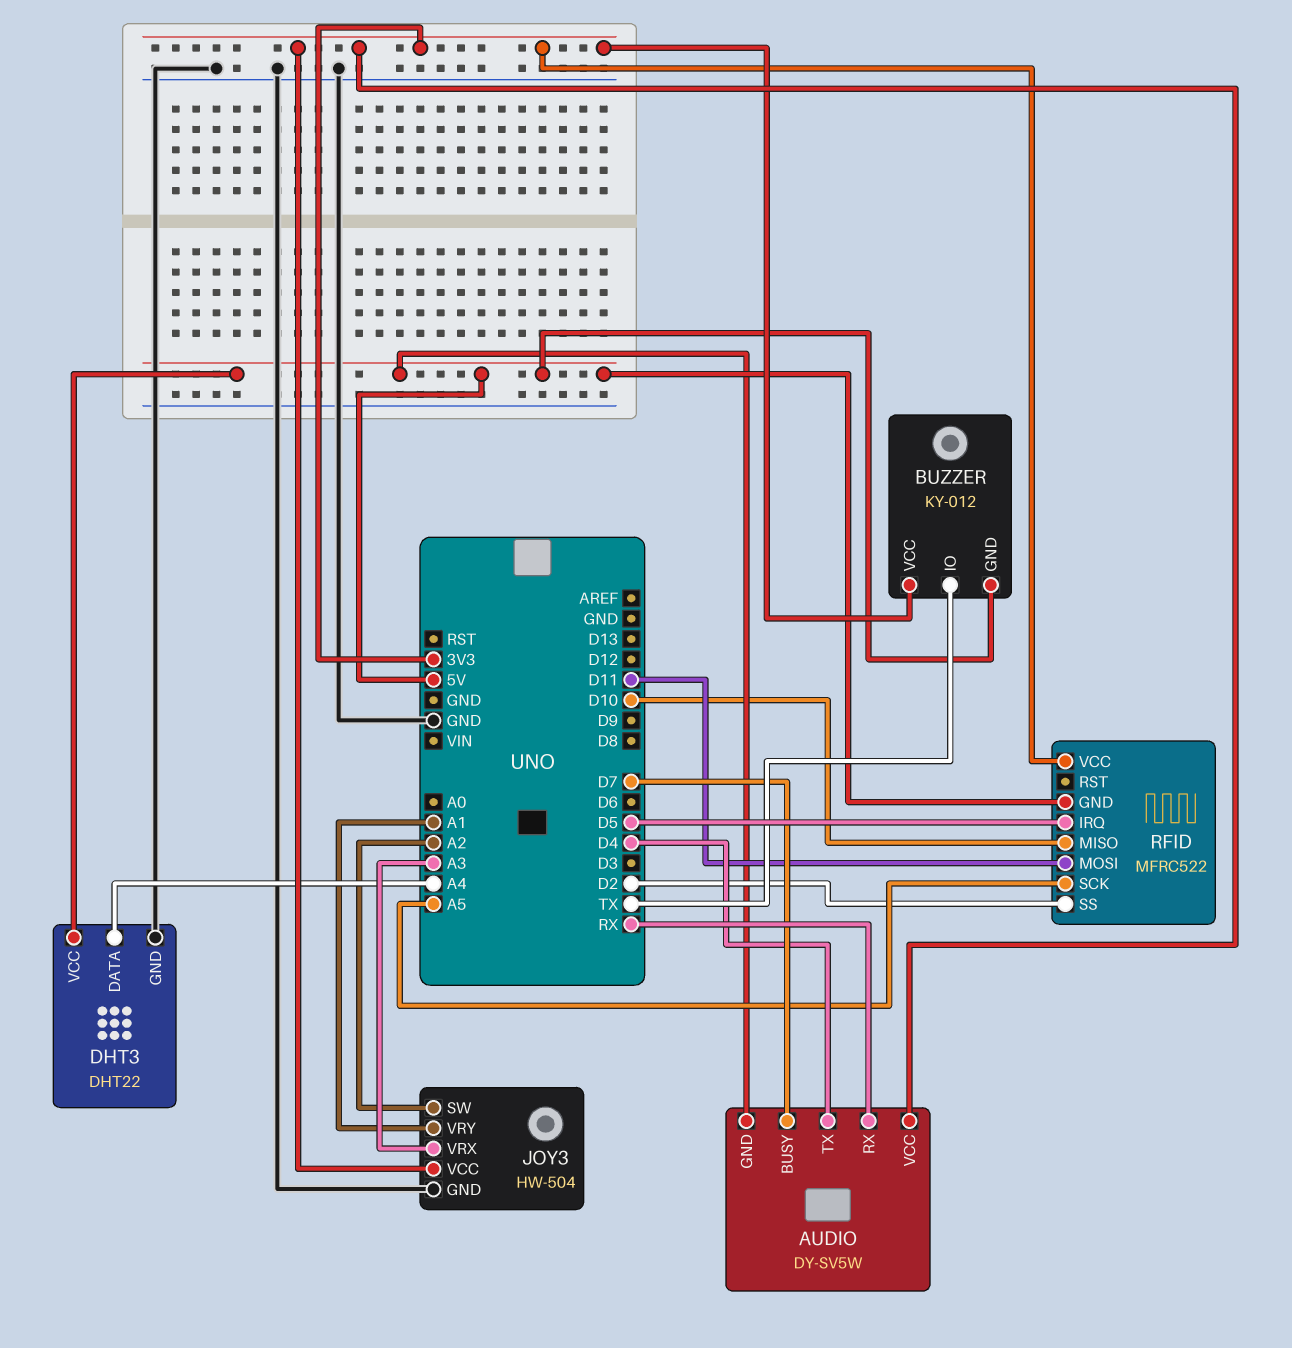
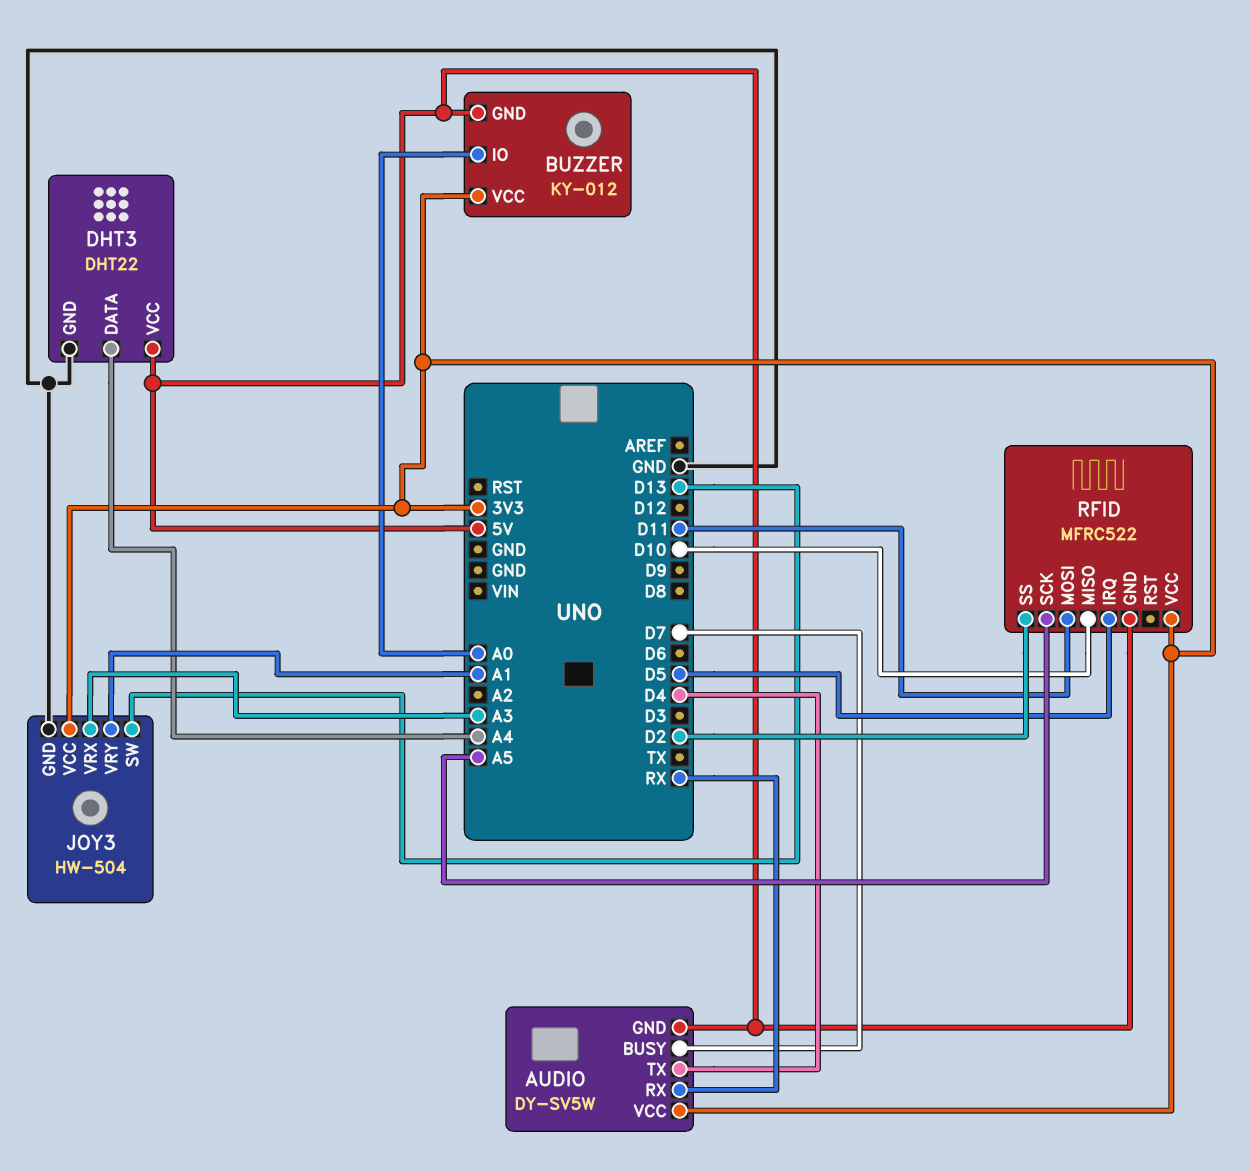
BUZZER pin IO: TX -> A0
JOY3 pin SW: A2 -> D13

